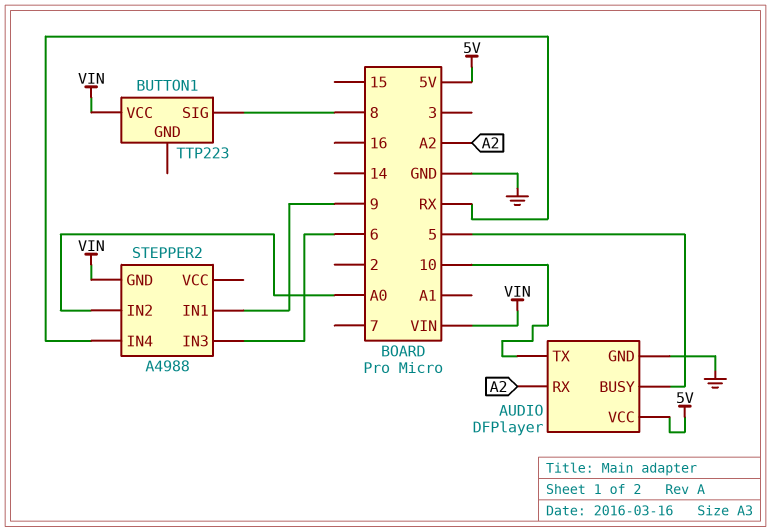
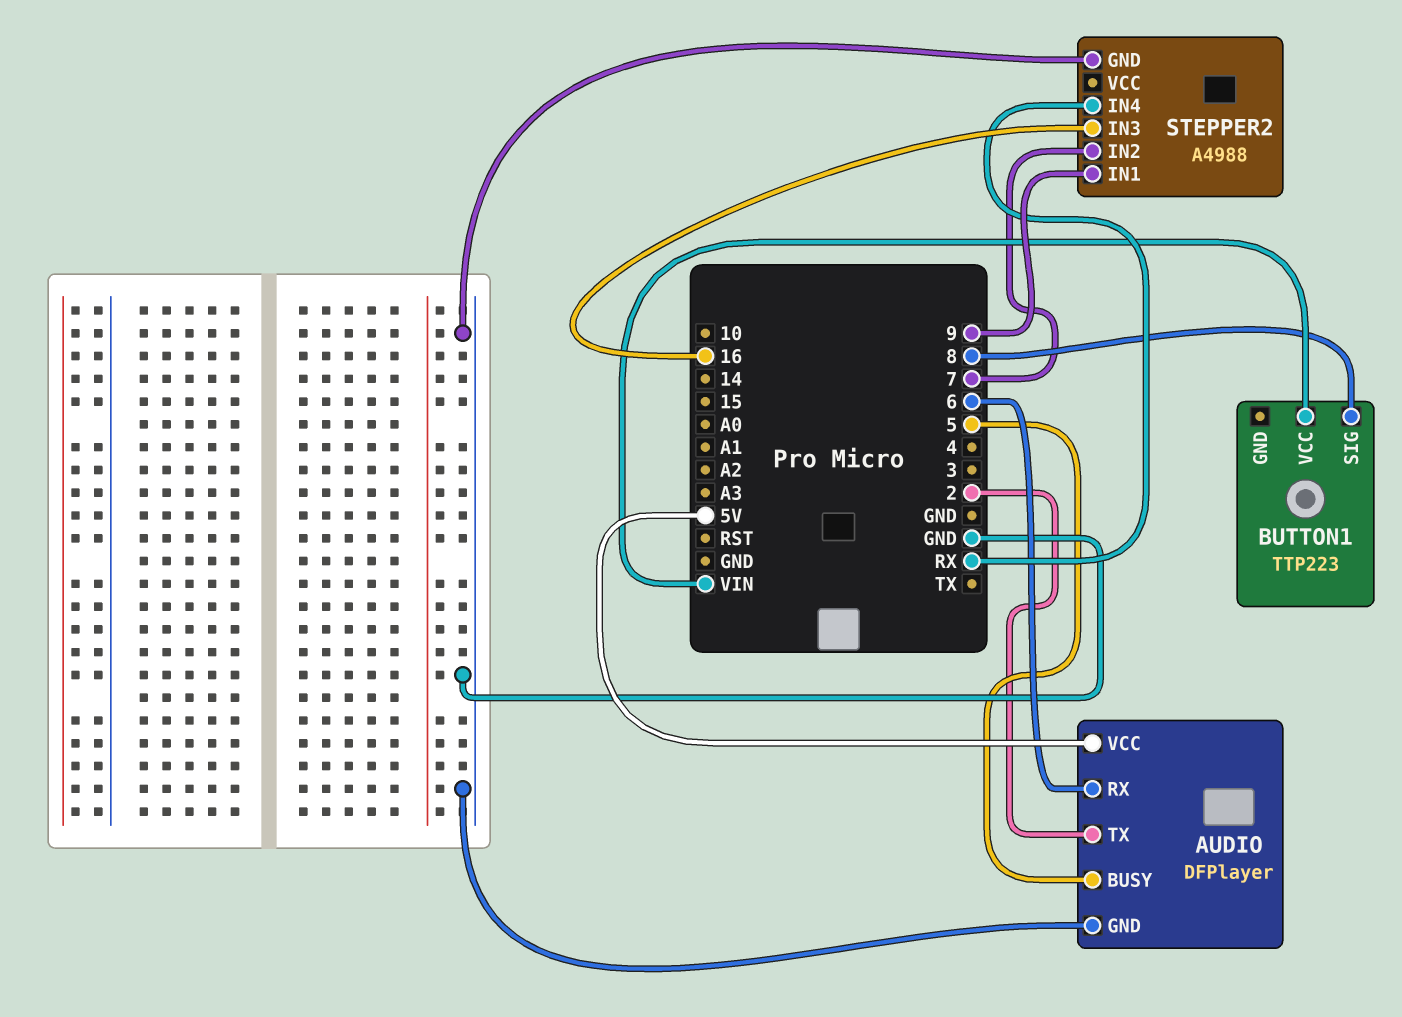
AUDIO pin RX: A2 -> 6
AUDIO pin TX: 10 -> 2
STEPPER2 pin GND: VIN -> GND
STEPPER2 pin IN2: A0 -> 7
STEPPER2 pin IN3: 6 -> 16

